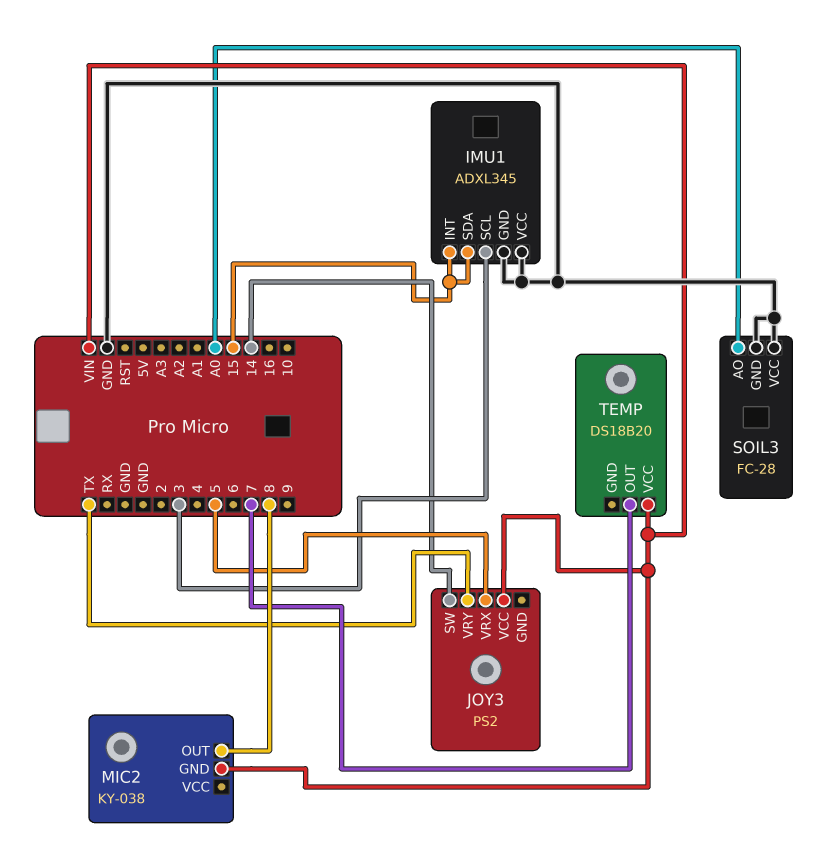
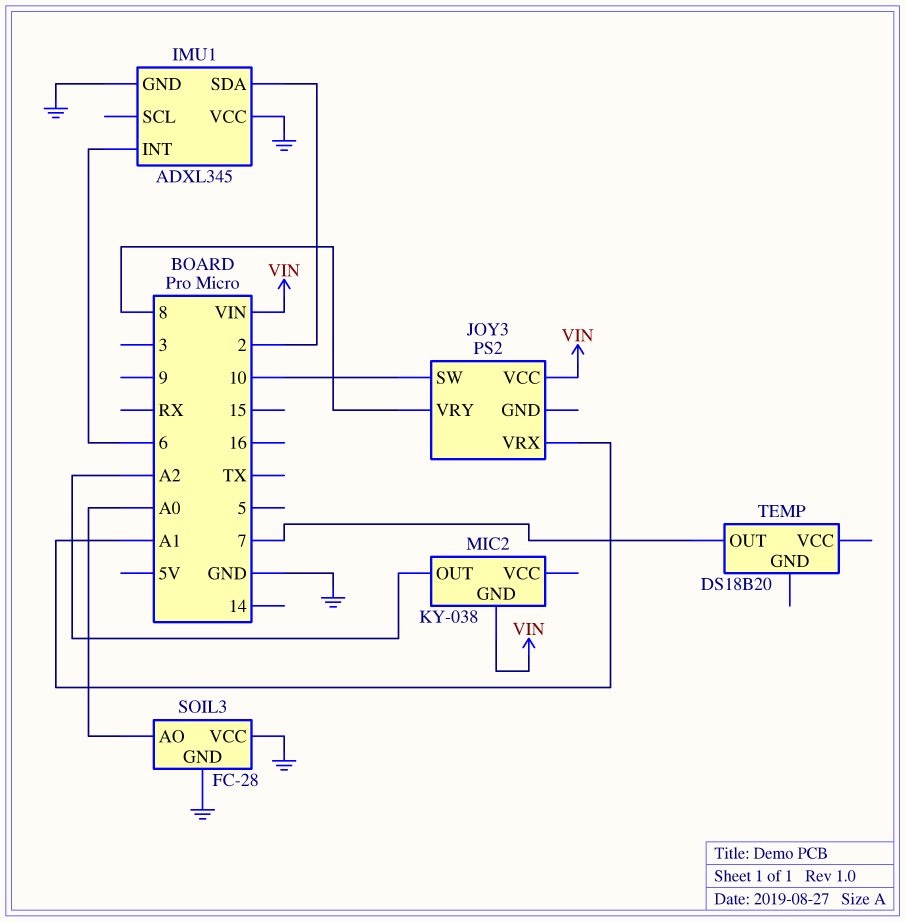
IMU1 pin INT: 15 -> 6
IMU1 pin SCL: 3 -> none
IMU1 pin SDA: 15 -> 2
JOY3 pin SW: 14 -> 10
JOY3 pin VRX: 5 -> A1
JOY3 pin VRY: TX -> 8
MIC2 pin OUT: 8 -> A2
TEMP pin VCC: VIN -> none

